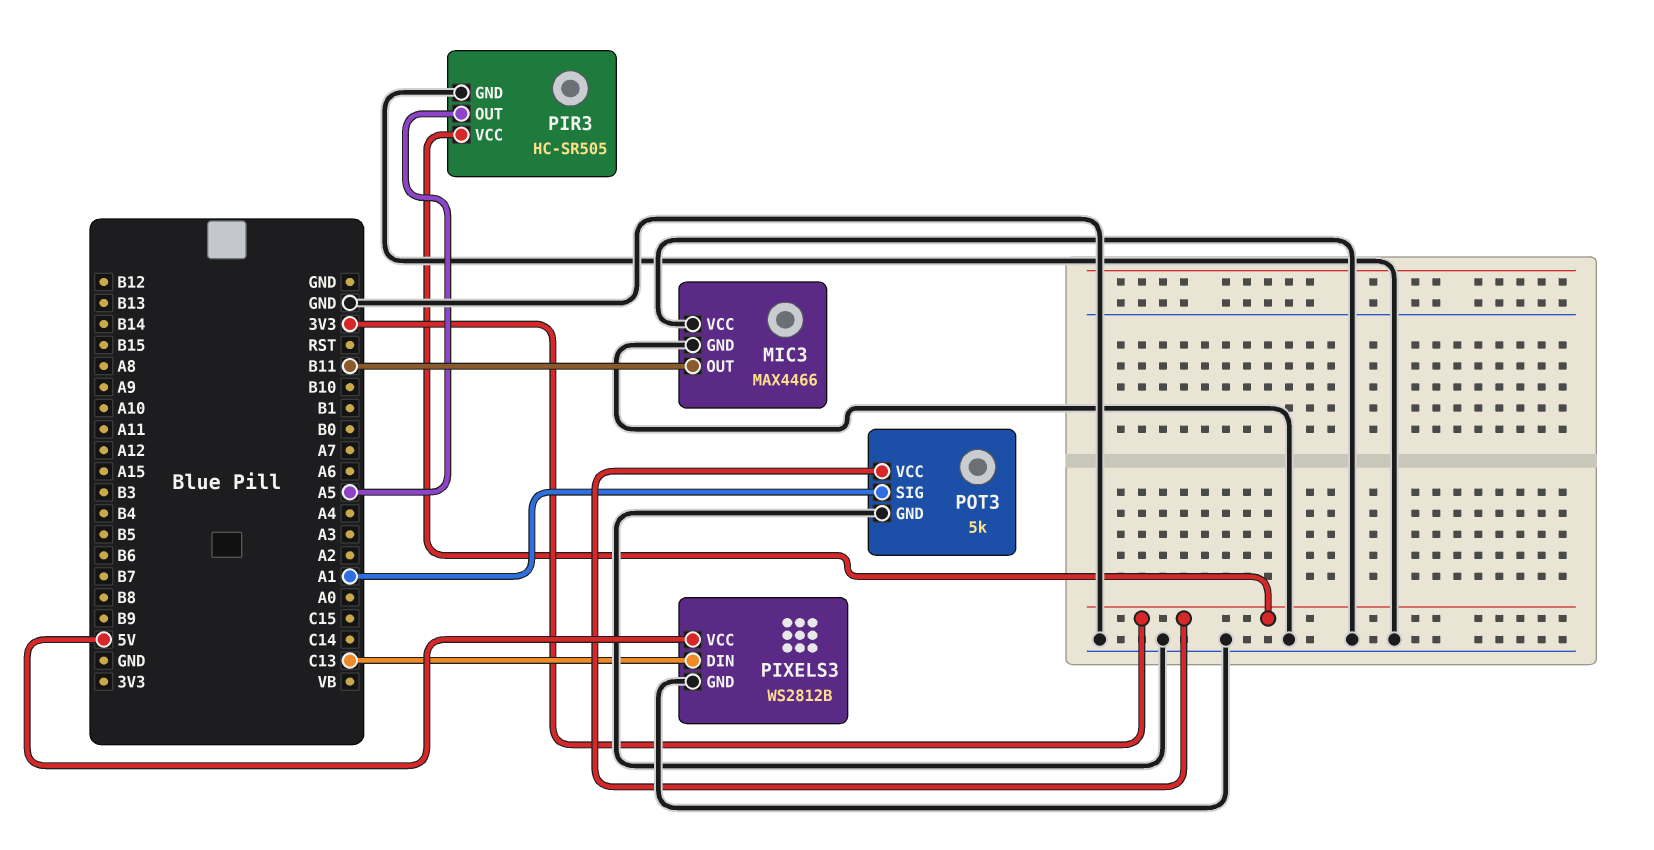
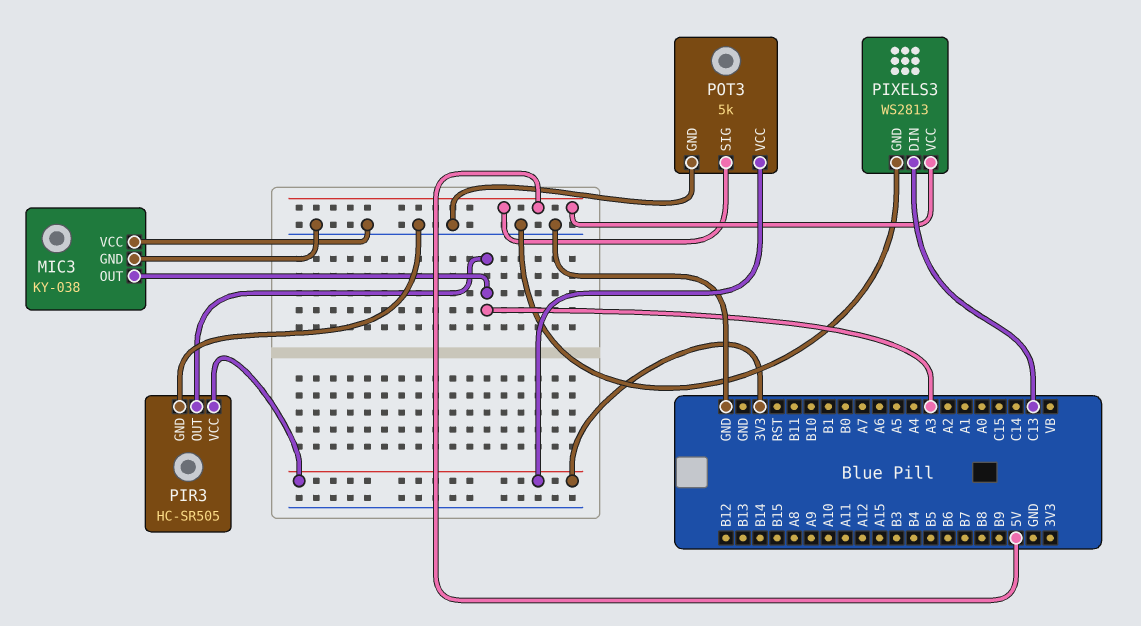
MIC3: MAX4466 -> KY-038
MIC3 pin OUT: B11 -> A3
PIR3 pin OUT: A5 -> A3
PIXELS3: WS2812B -> WS2813
POT3 pin SIG: A1 -> 5V

